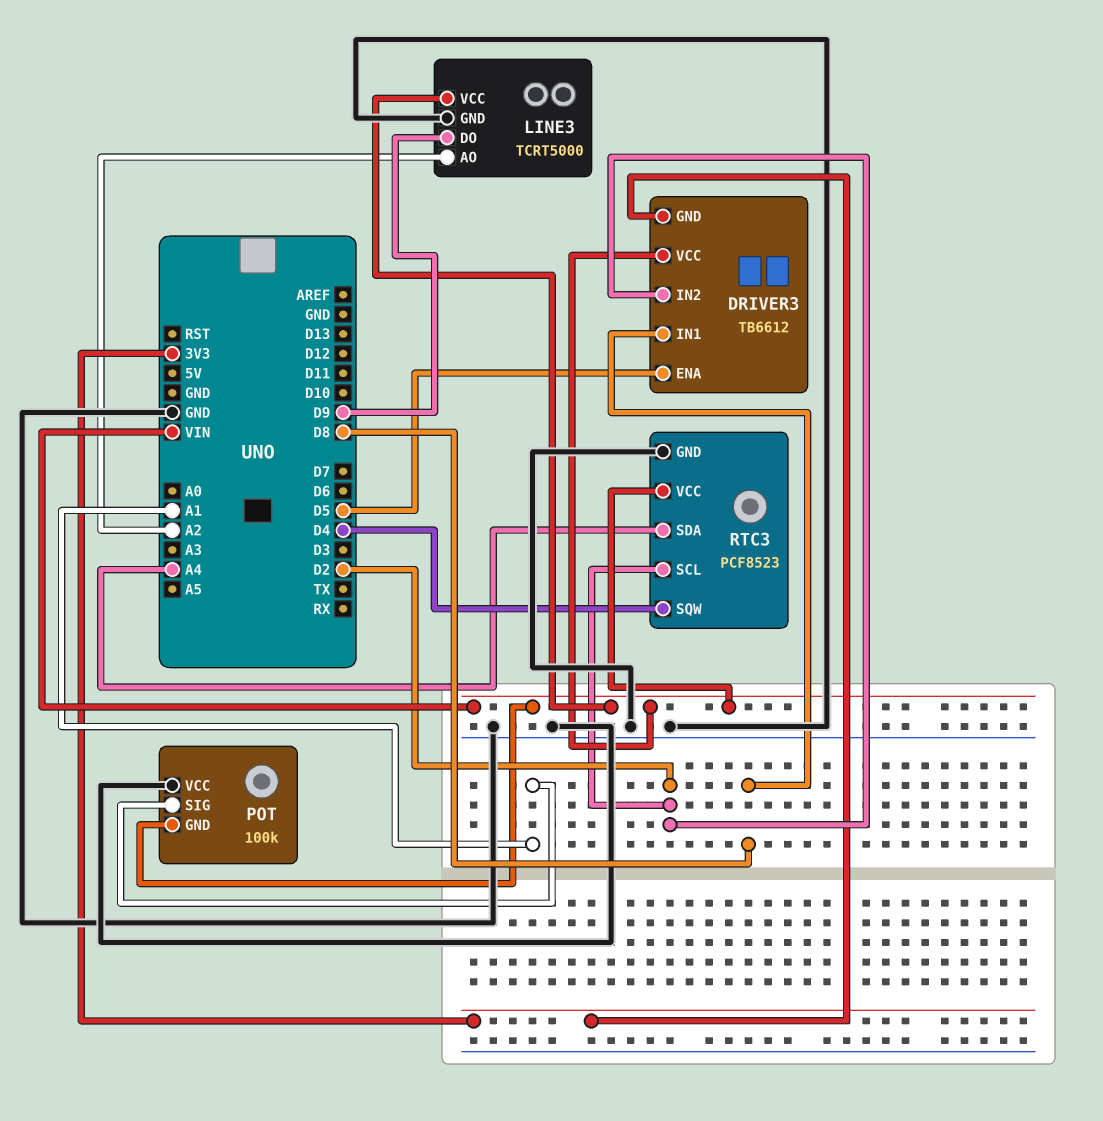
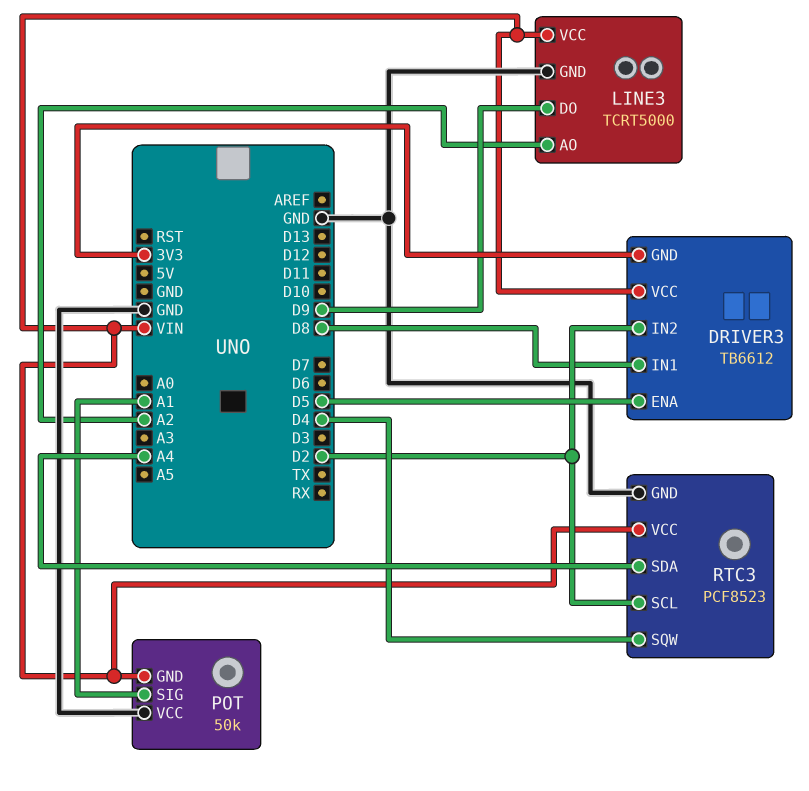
POT: 100k -> 50k

